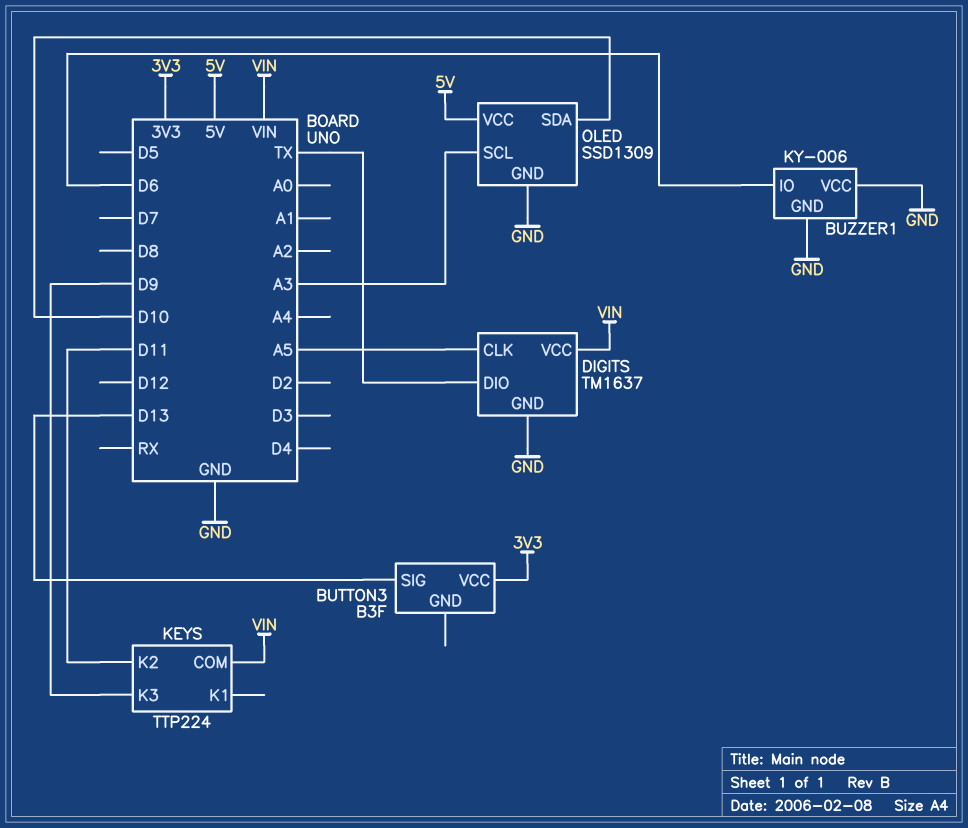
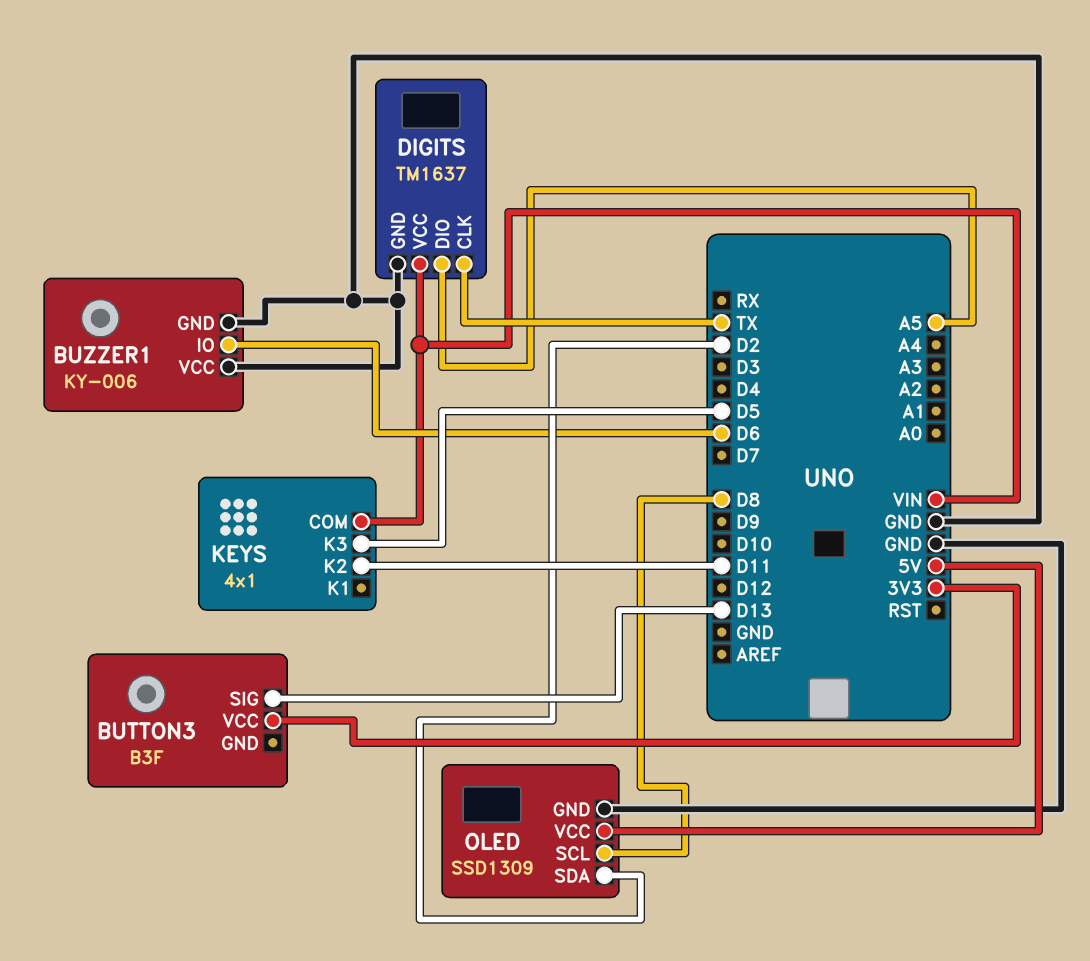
DIGITS pin CLK: A5 -> TX
DIGITS pin DIO: TX -> A5
KEYS: TTP224 -> 4x1
KEYS pin K3: D9 -> D5
OLED pin SCL: A3 -> D8
OLED pin SDA: D10 -> D2

